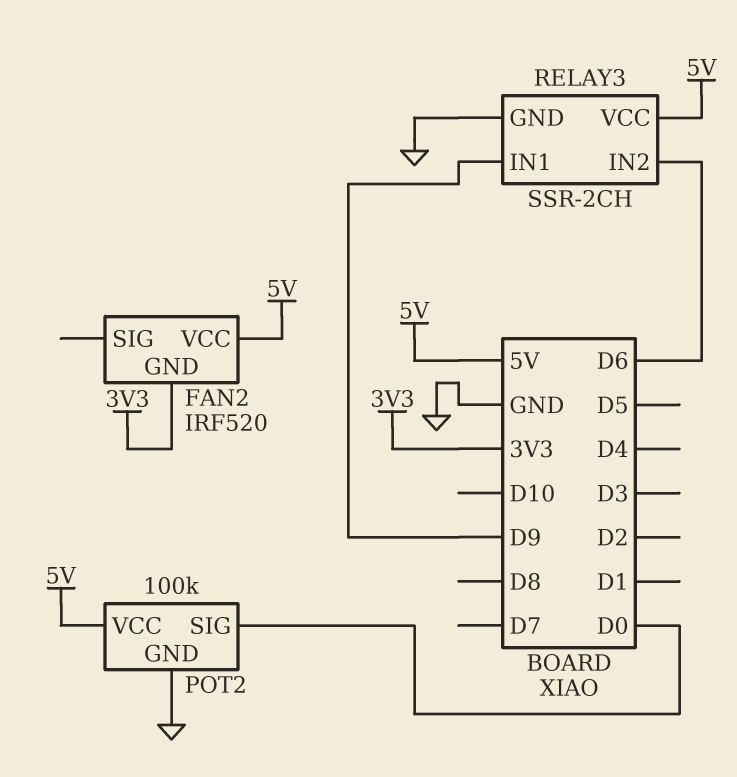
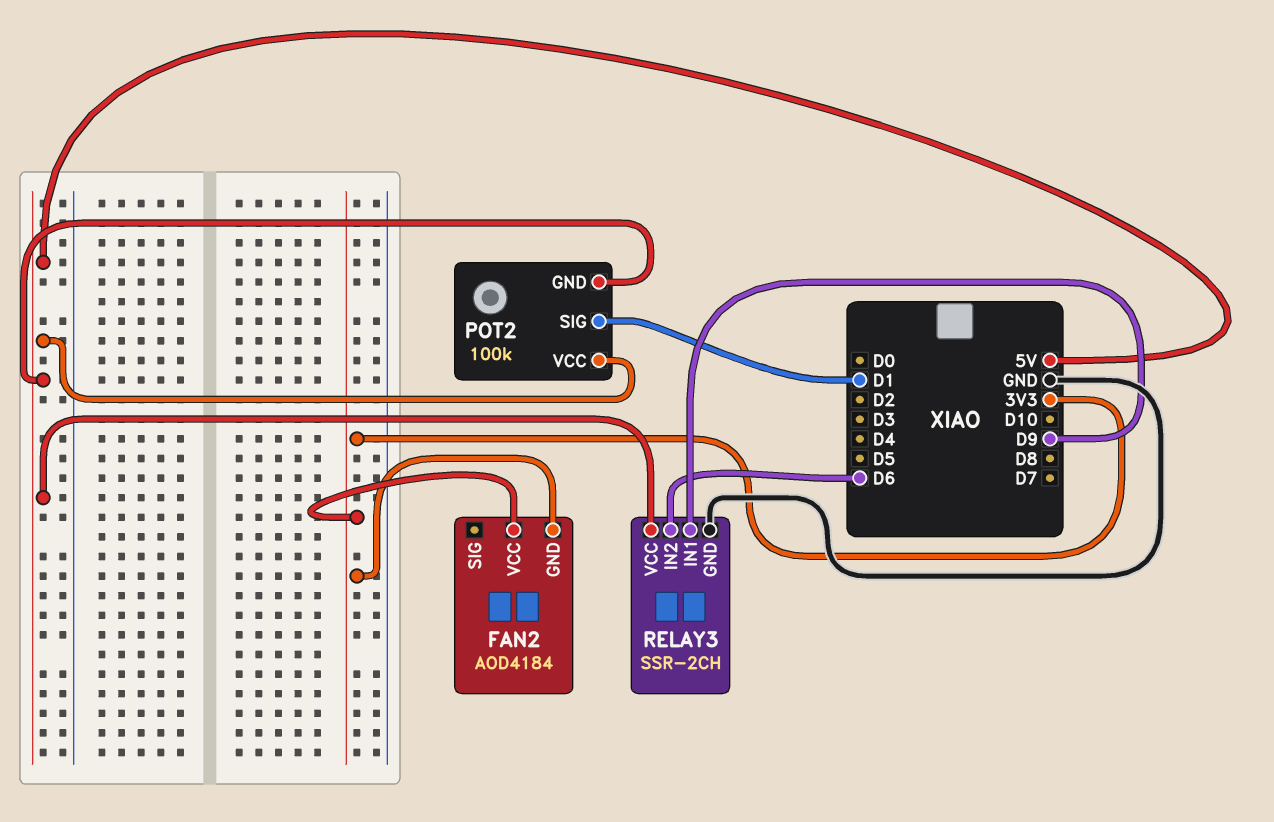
FAN2: IRF520 -> AOD4184
FAN2 pin VCC: 5V -> 3V3
POT2 pin GND: GND -> 5V
POT2 pin SIG: D0 -> D1

